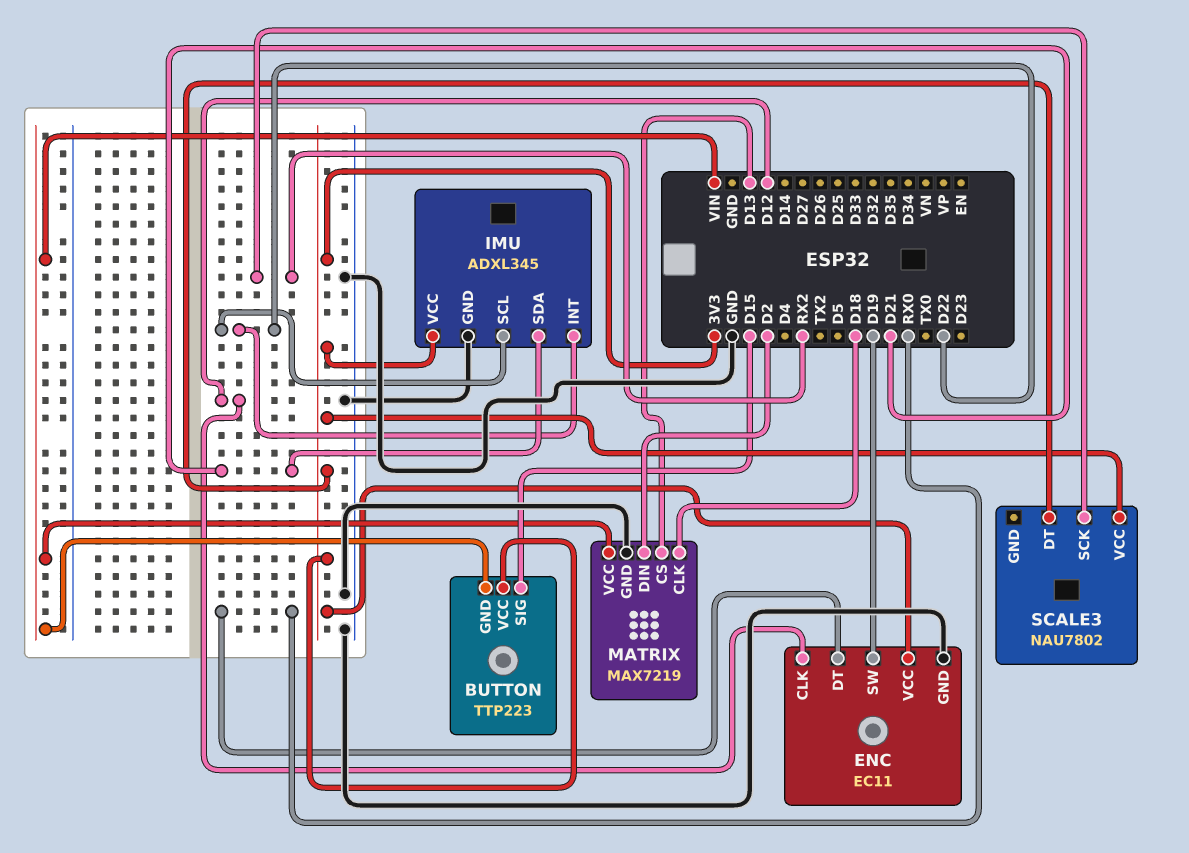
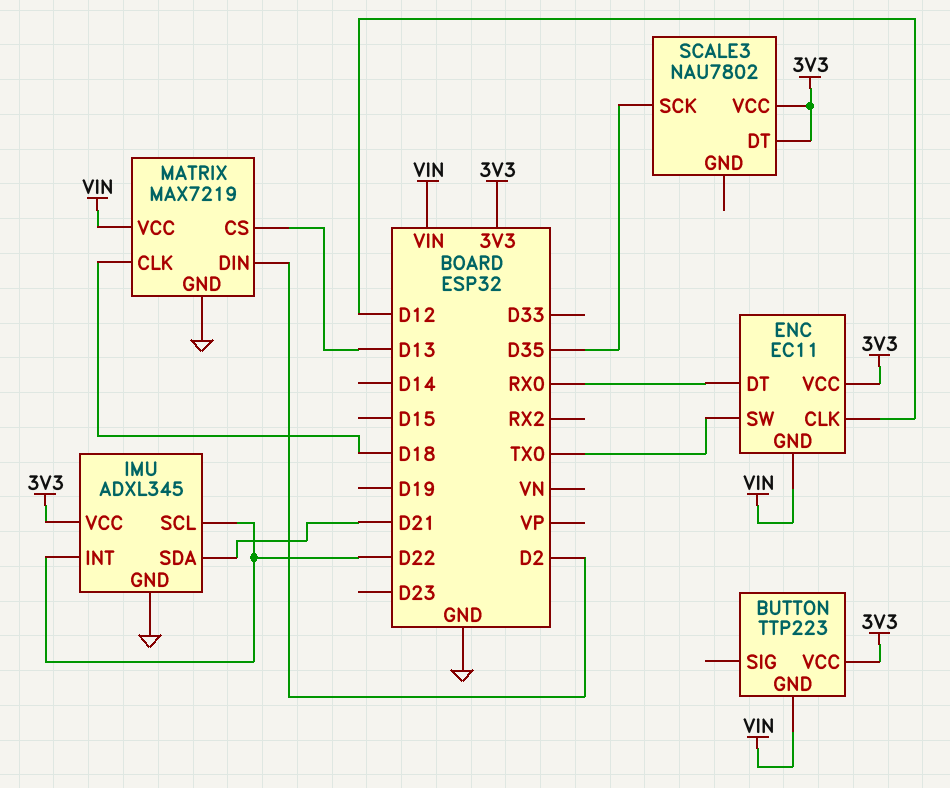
BUTTON pin SIG: D15 -> none
ENC pin GND: GND -> VIN
ENC pin SW: D19 -> TX0
SCALE3 pin SCK: RX2 -> D35

